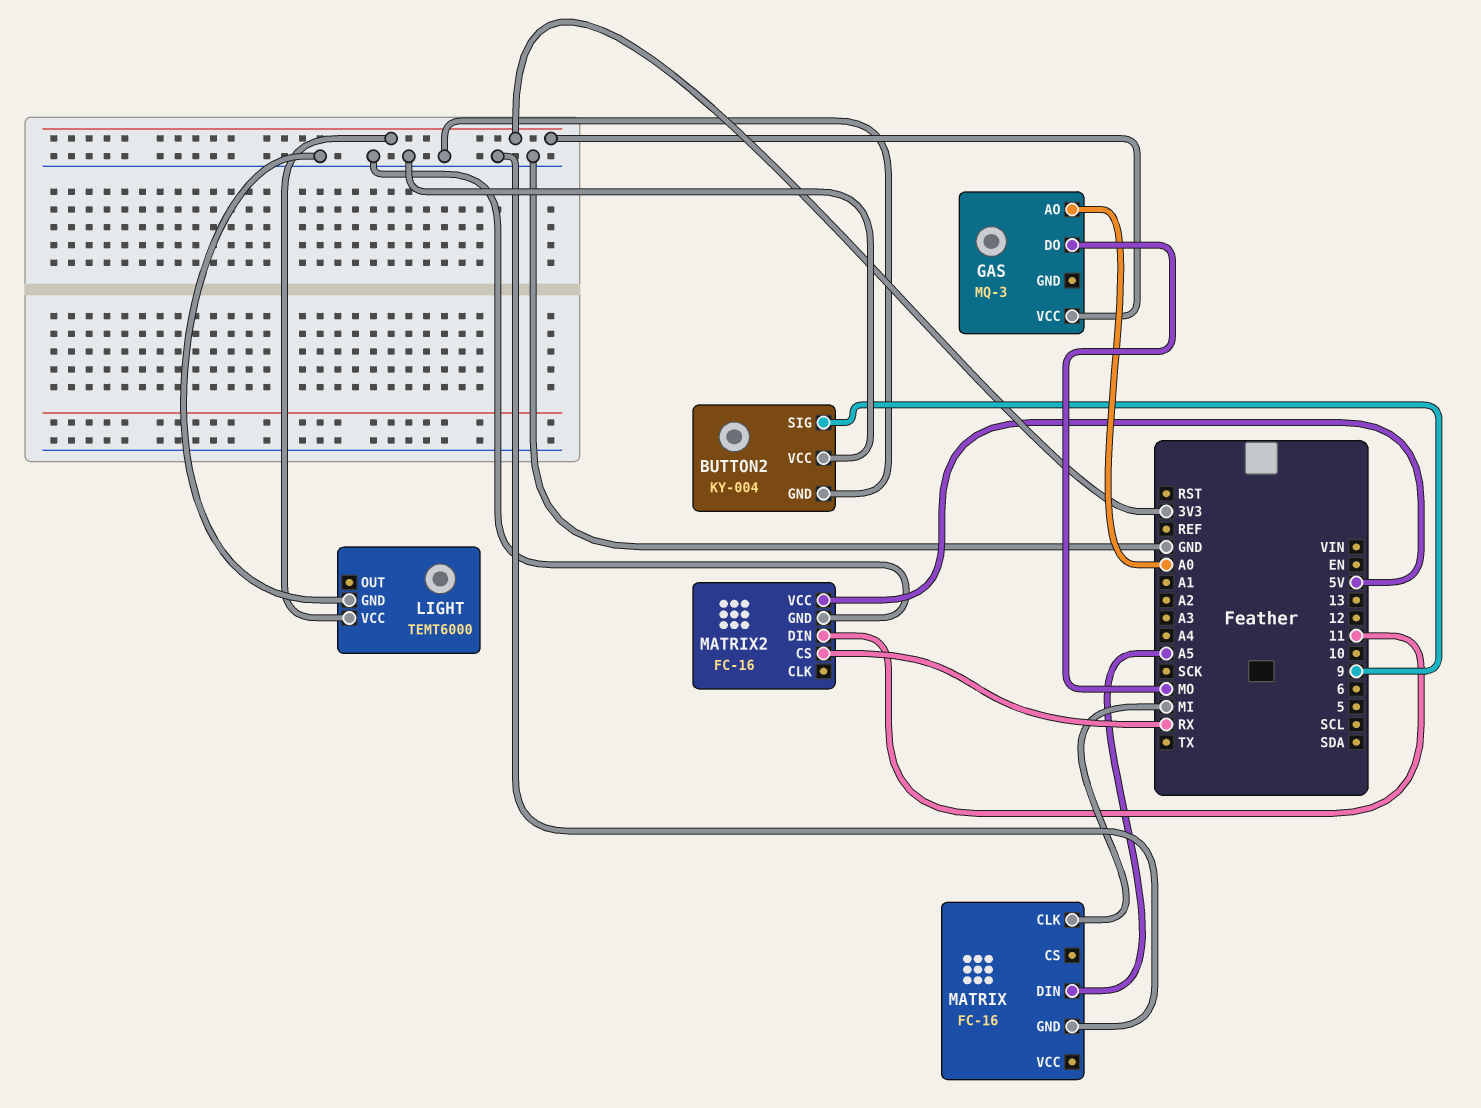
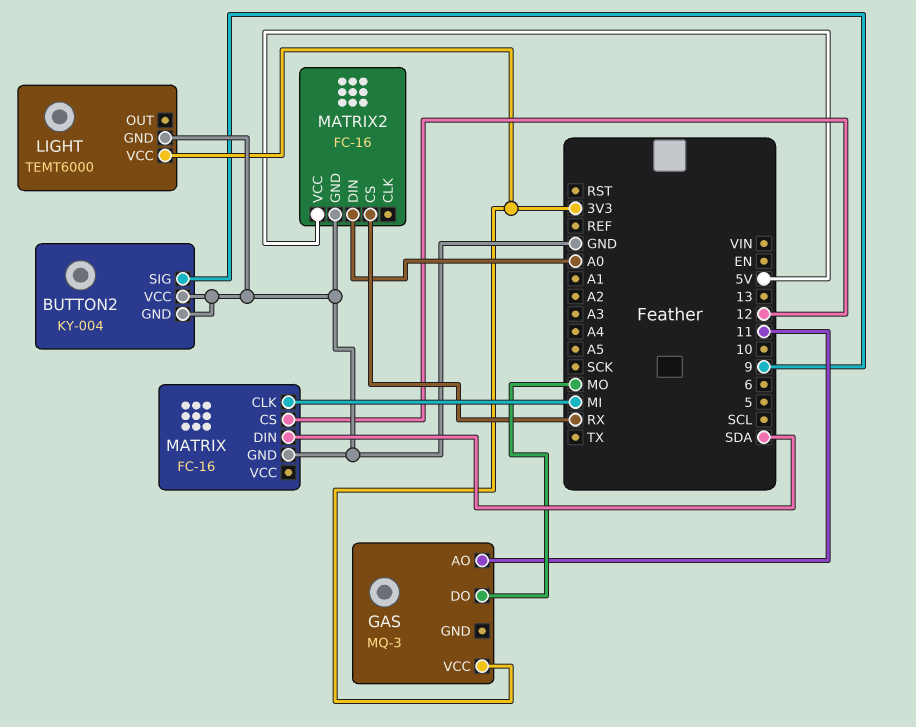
GAS pin AO: A0 -> 11
MATRIX pin CS: none -> 12
MATRIX pin DIN: A5 -> SDA
MATRIX2 pin DIN: 11 -> A0

